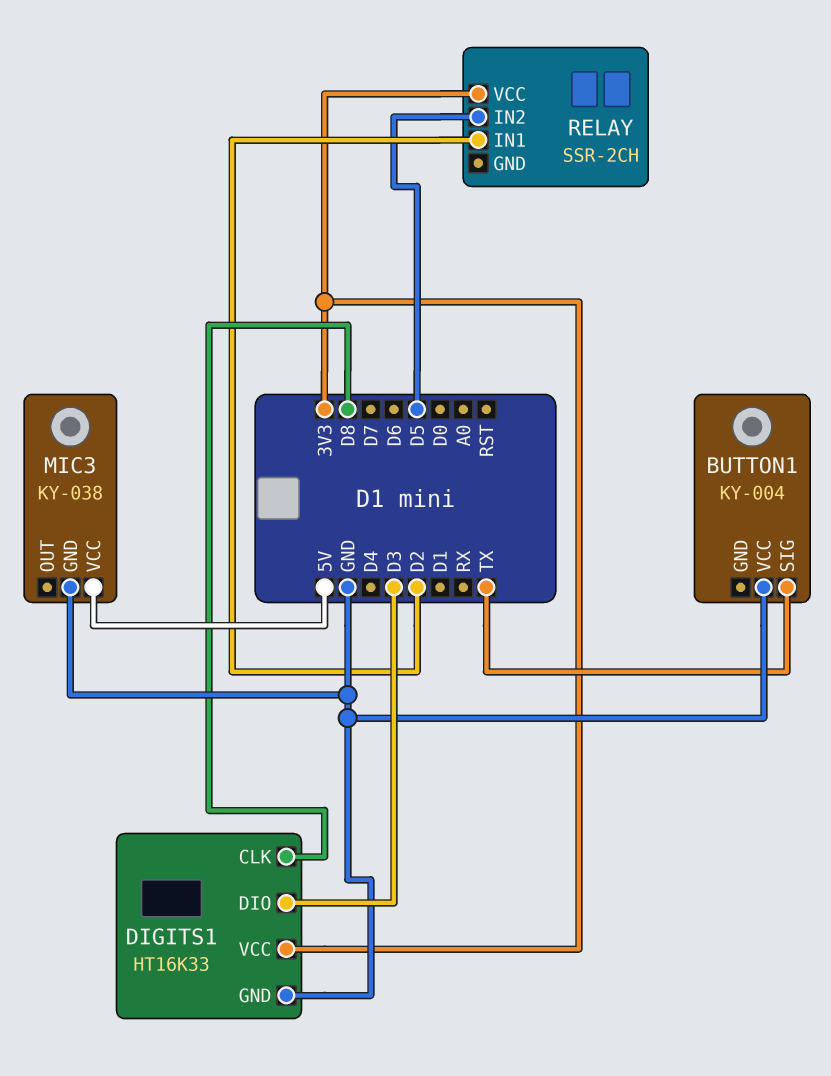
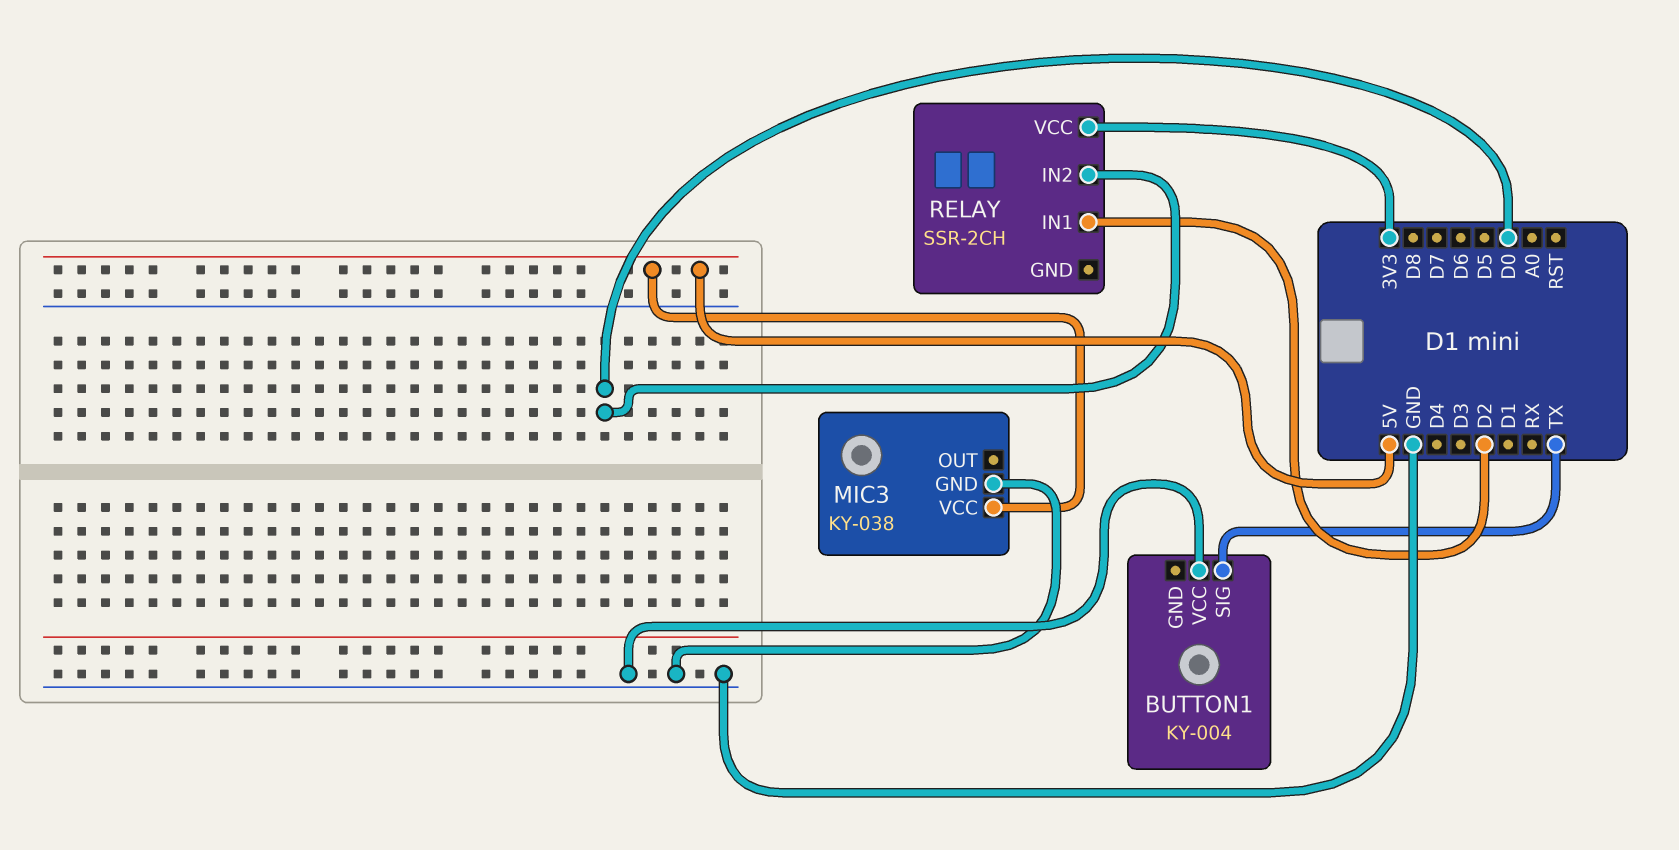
DIGITS1: HT16K33 -> none
DIGITS1 pin CLK: D8 -> none
DIGITS1 pin DIO: D3 -> none
DIGITS1 pin GND: GND -> none
DIGITS1 pin VCC: 3V3 -> none
RELAY pin IN2: D5 -> D0

